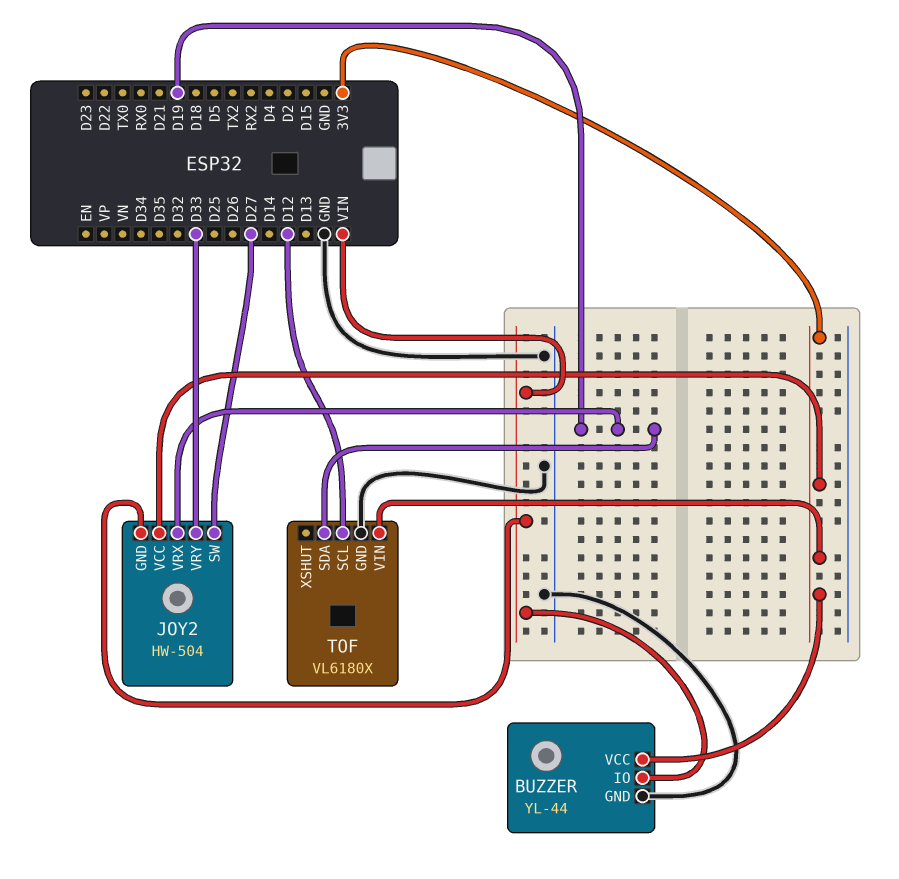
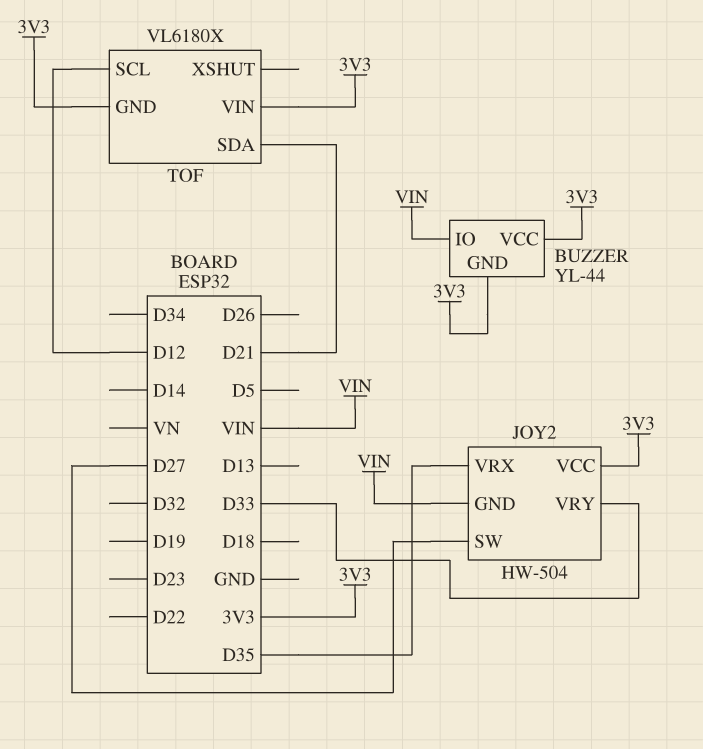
BUZZER pin GND: GND -> 3V3
JOY2 pin VRX: D19 -> D35
TOF pin GND: GND -> 3V3
TOF pin SDA: D19 -> D21

